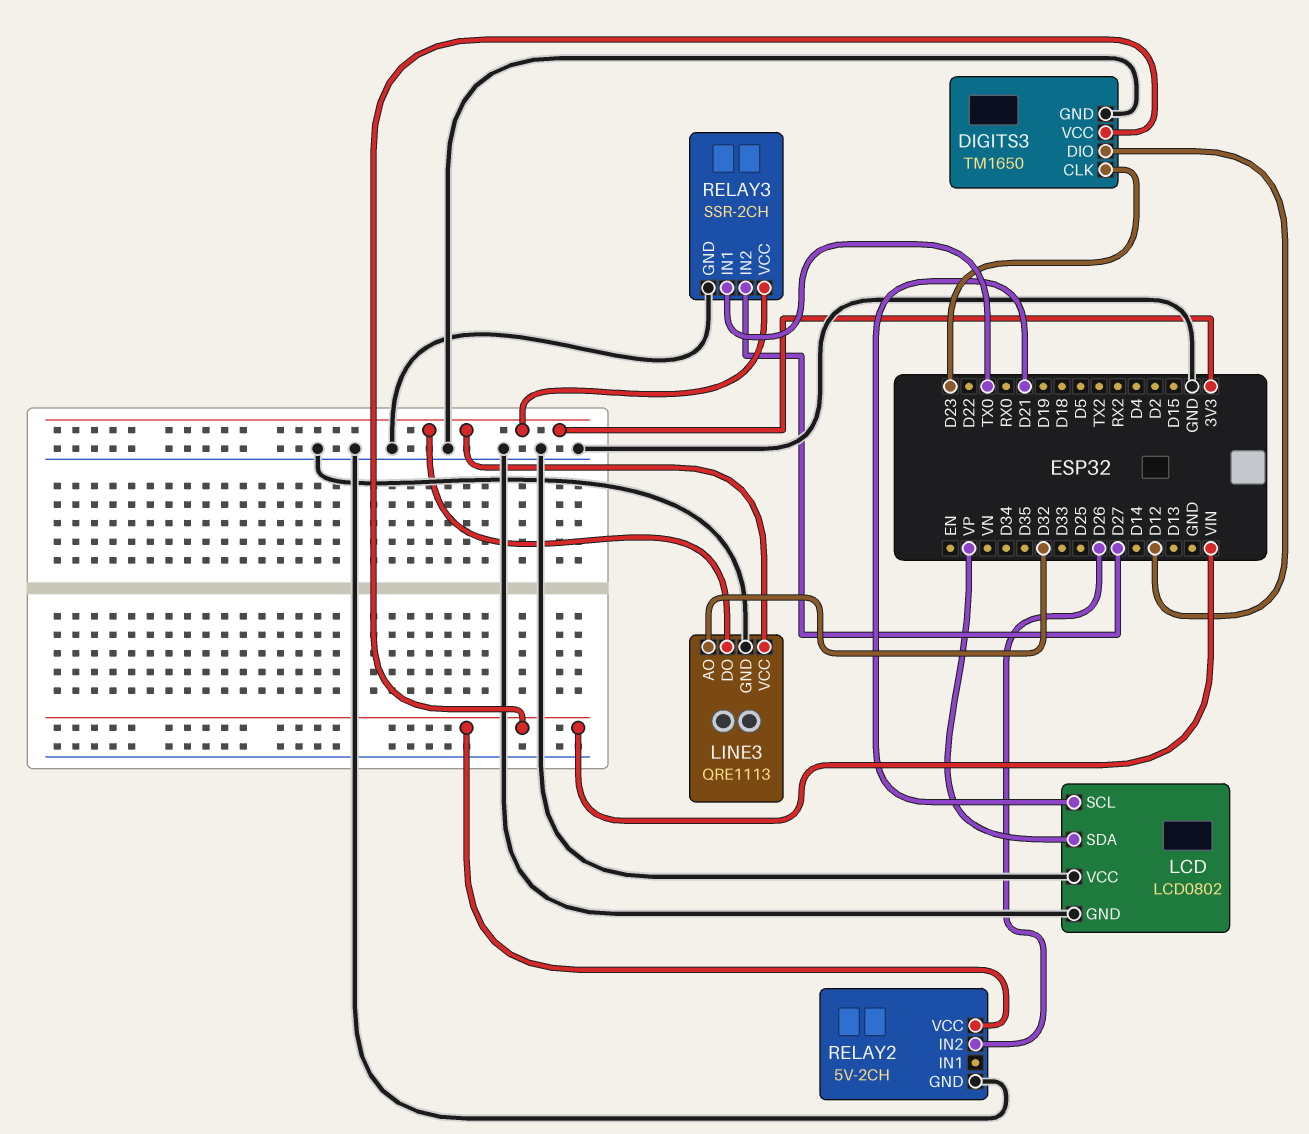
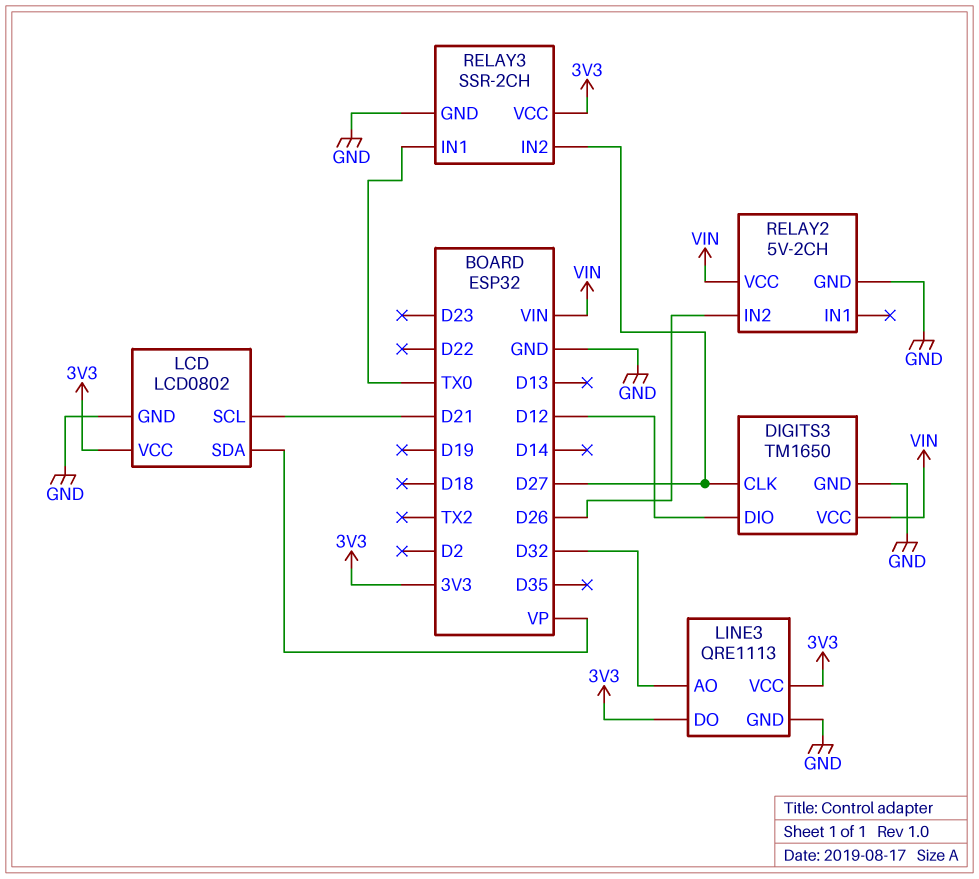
DIGITS3 pin CLK: D23 -> D27
LCD pin VCC: GND -> 3V3

